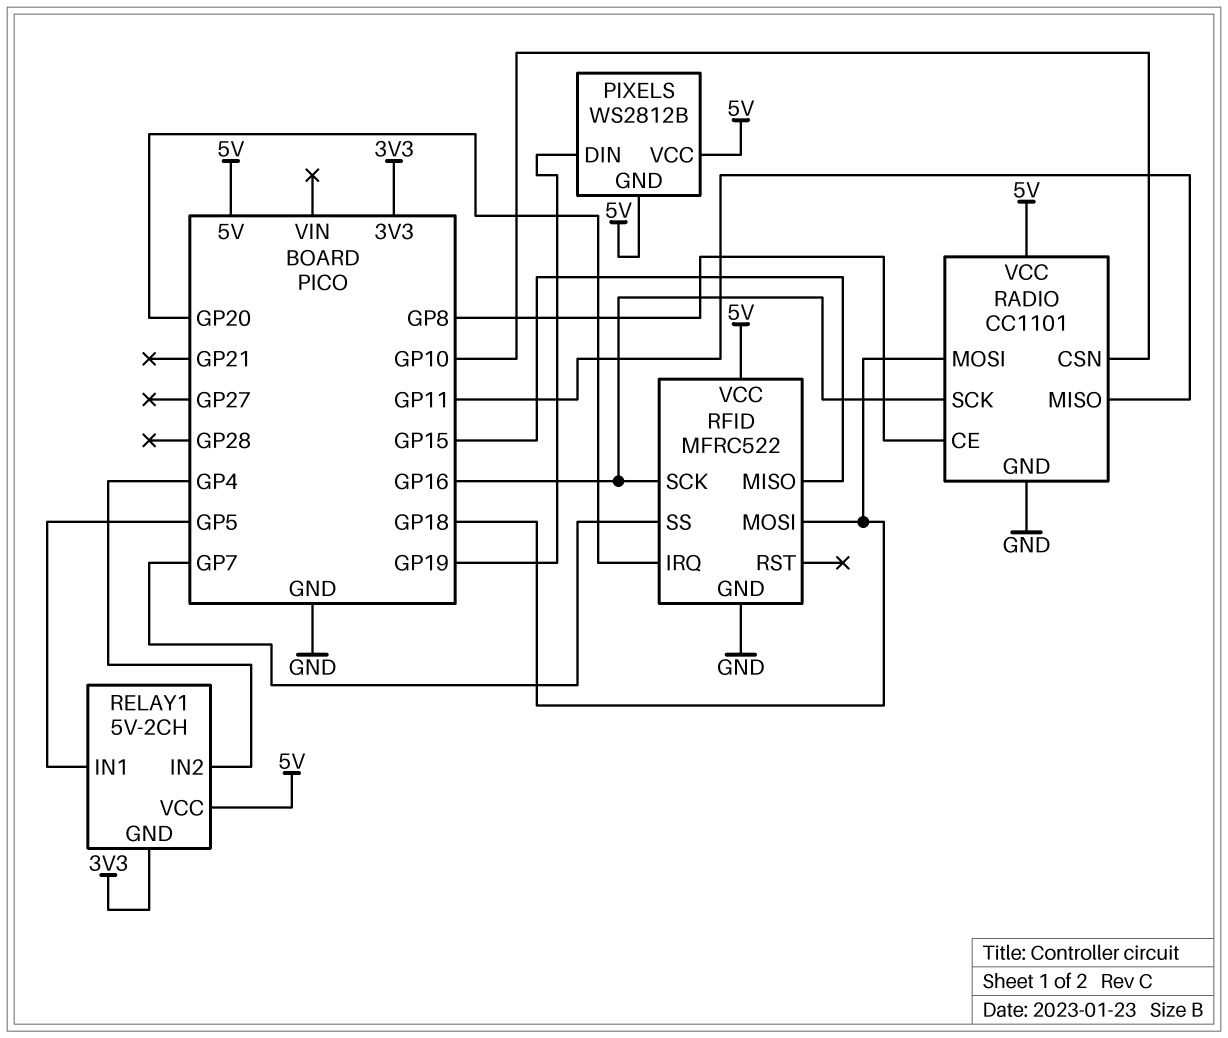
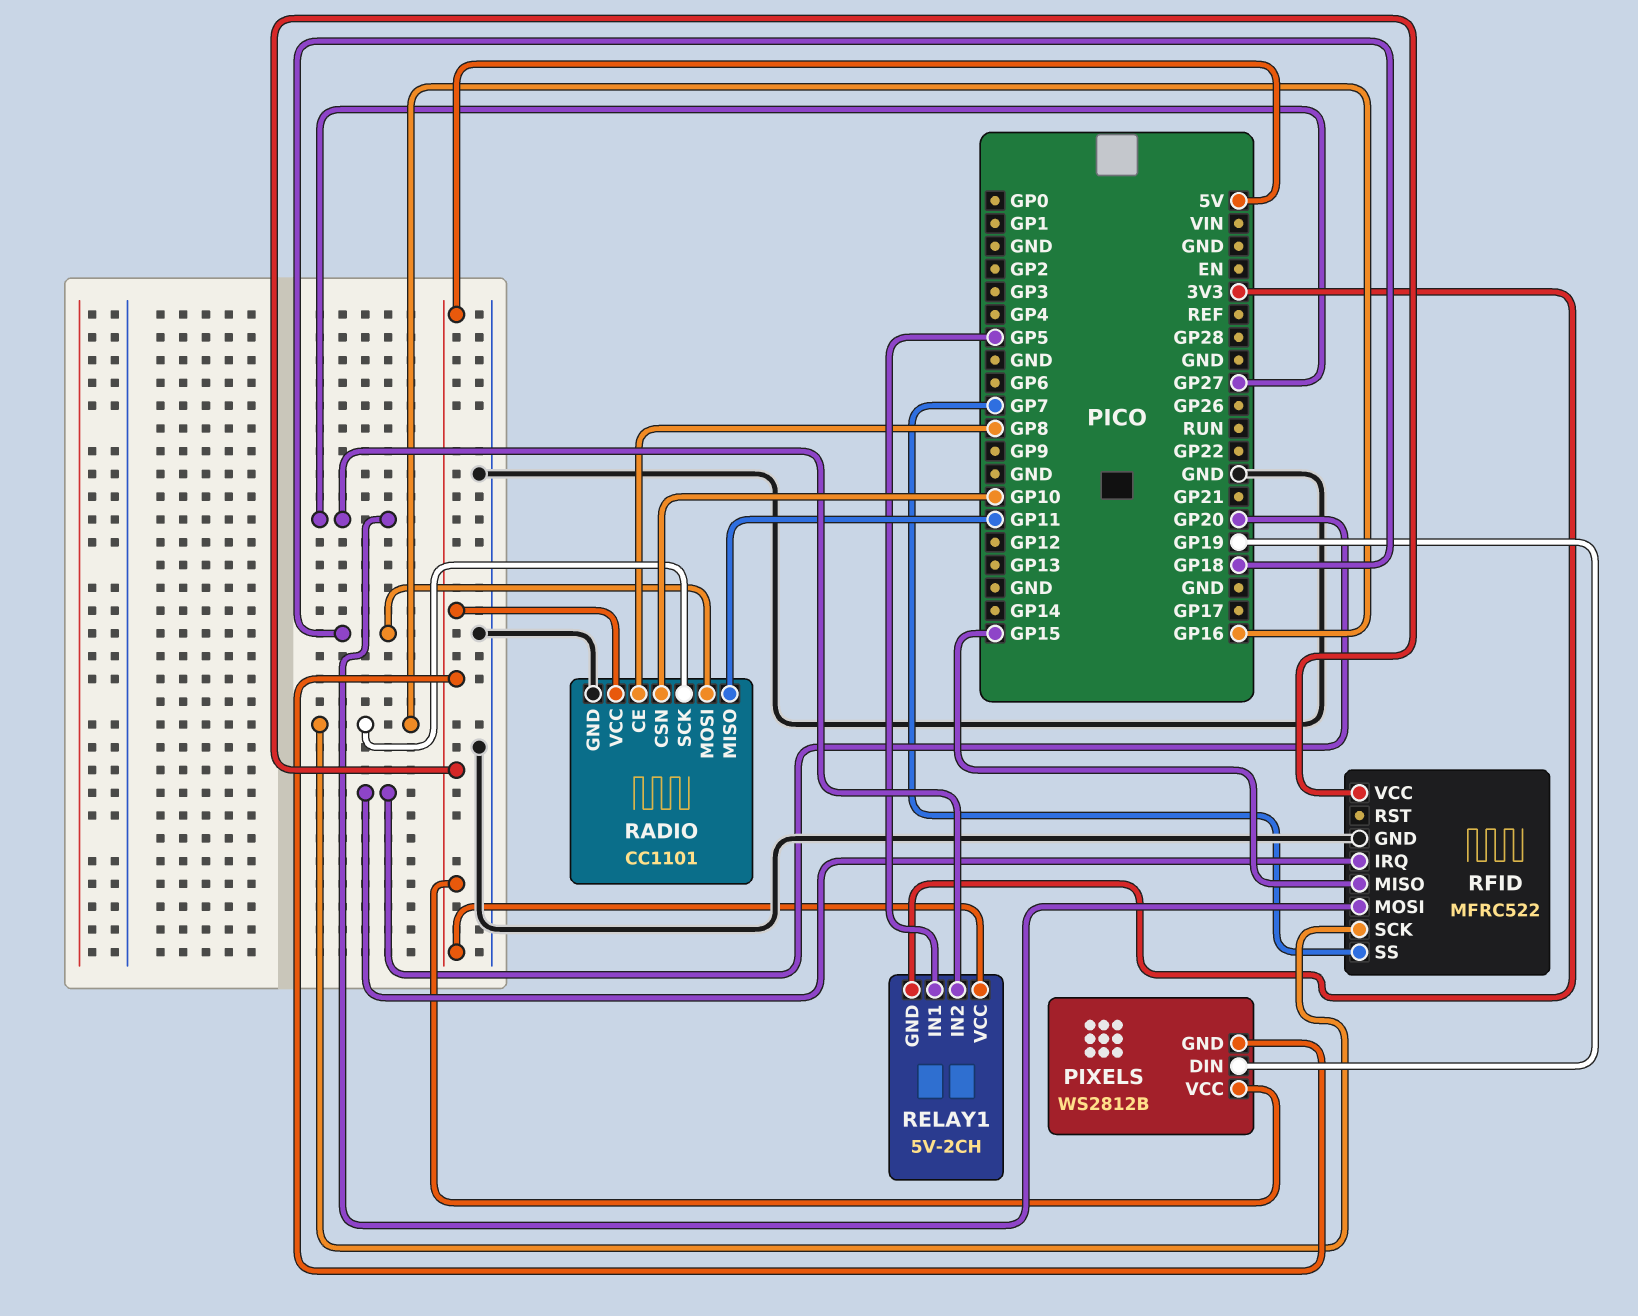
RELAY1 pin IN2: GP4 -> GP27
RFID pin MOSI: GP18 -> GP27

